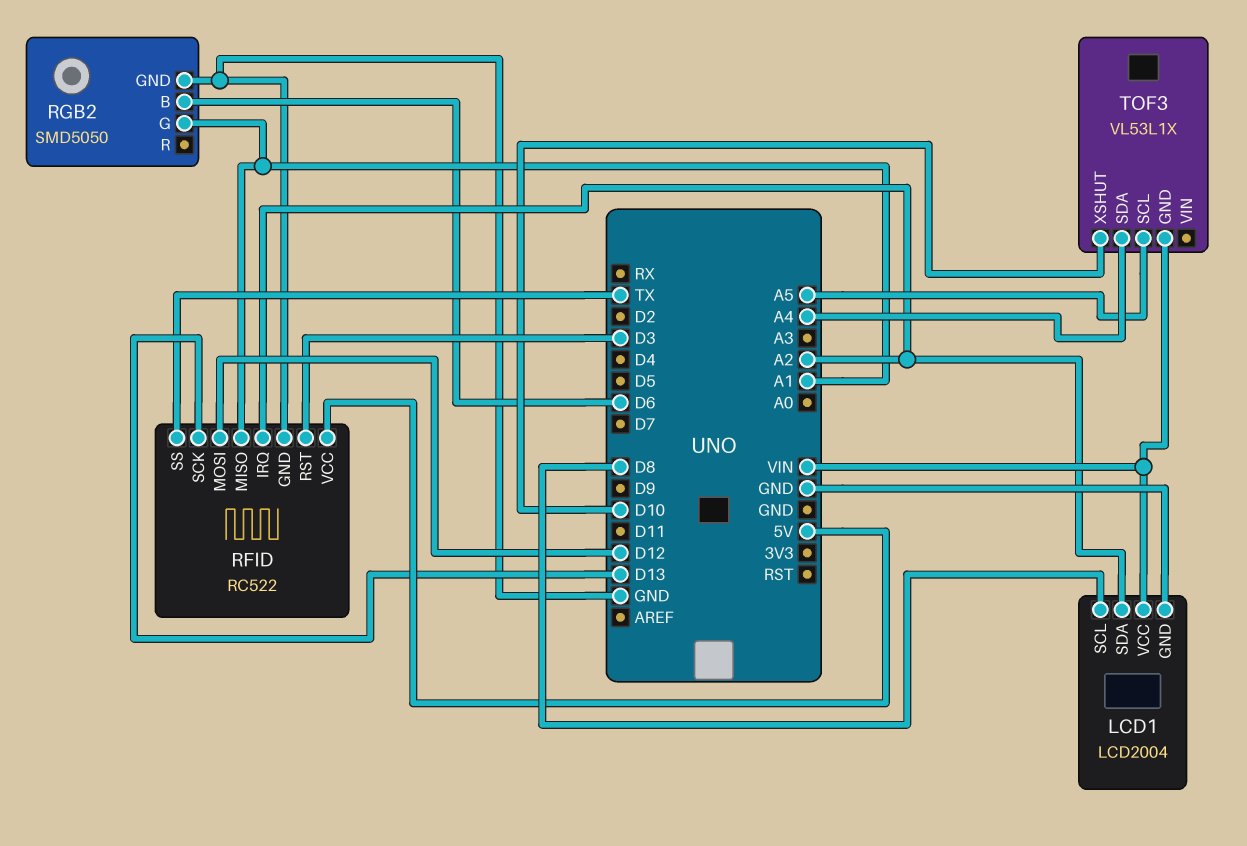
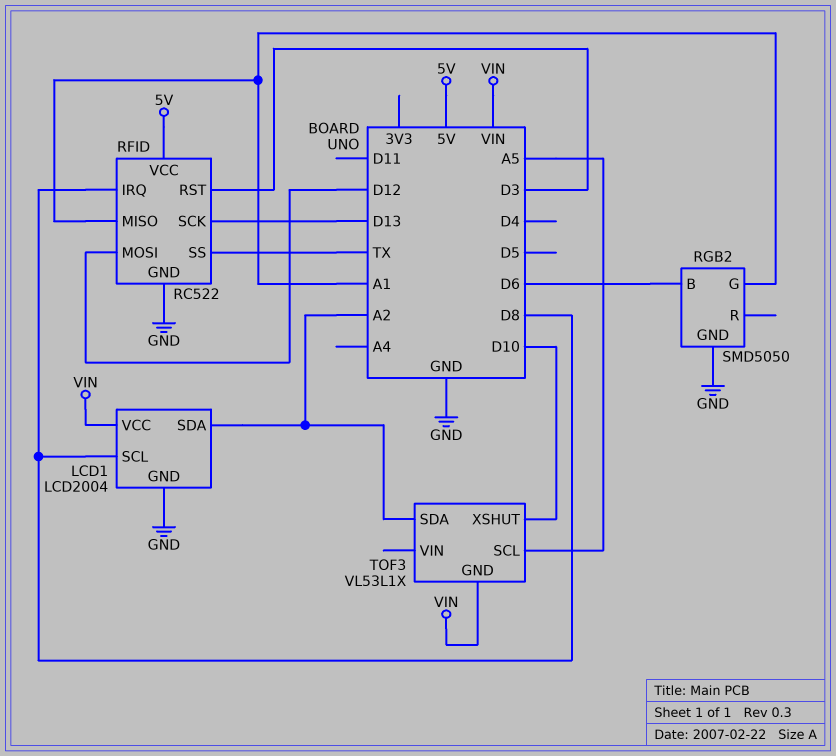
RFID pin IRQ: A2 -> D8
TOF3 pin SDA: A4 -> A2

